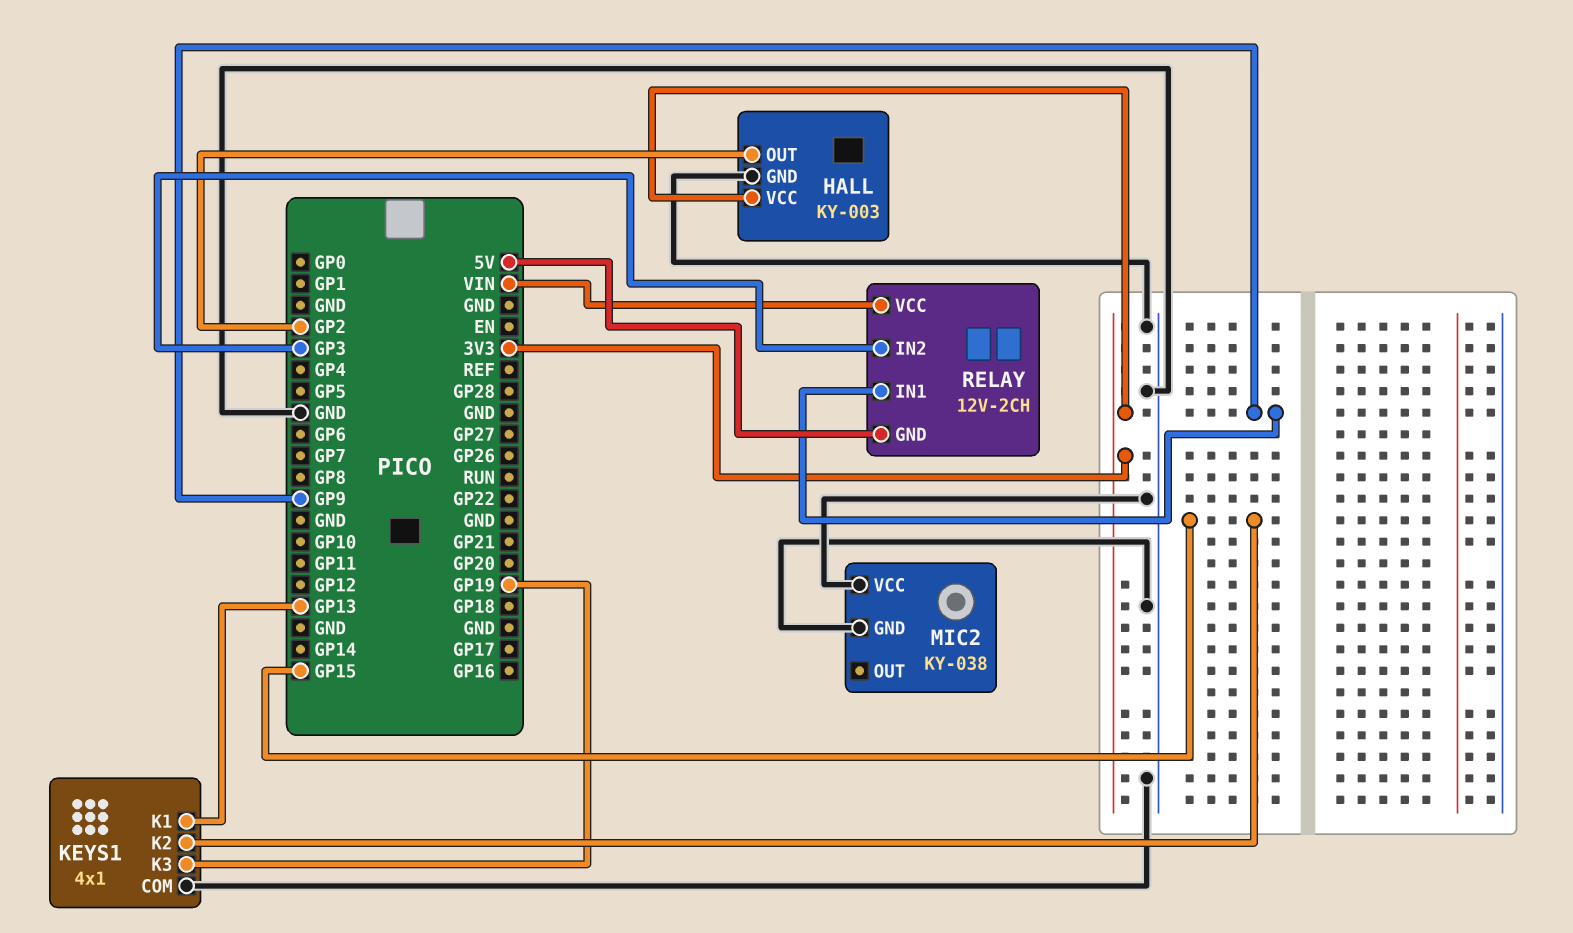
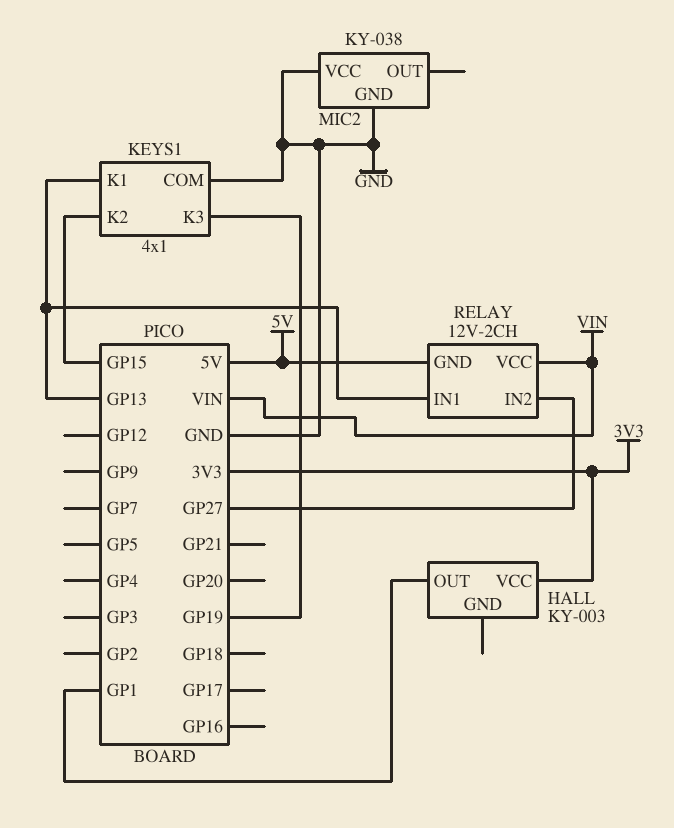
HALL pin GND: GND -> none
HALL pin OUT: GP2 -> GP1
RELAY pin IN1: GP9 -> GP13
RELAY pin IN2: GP3 -> GP27

